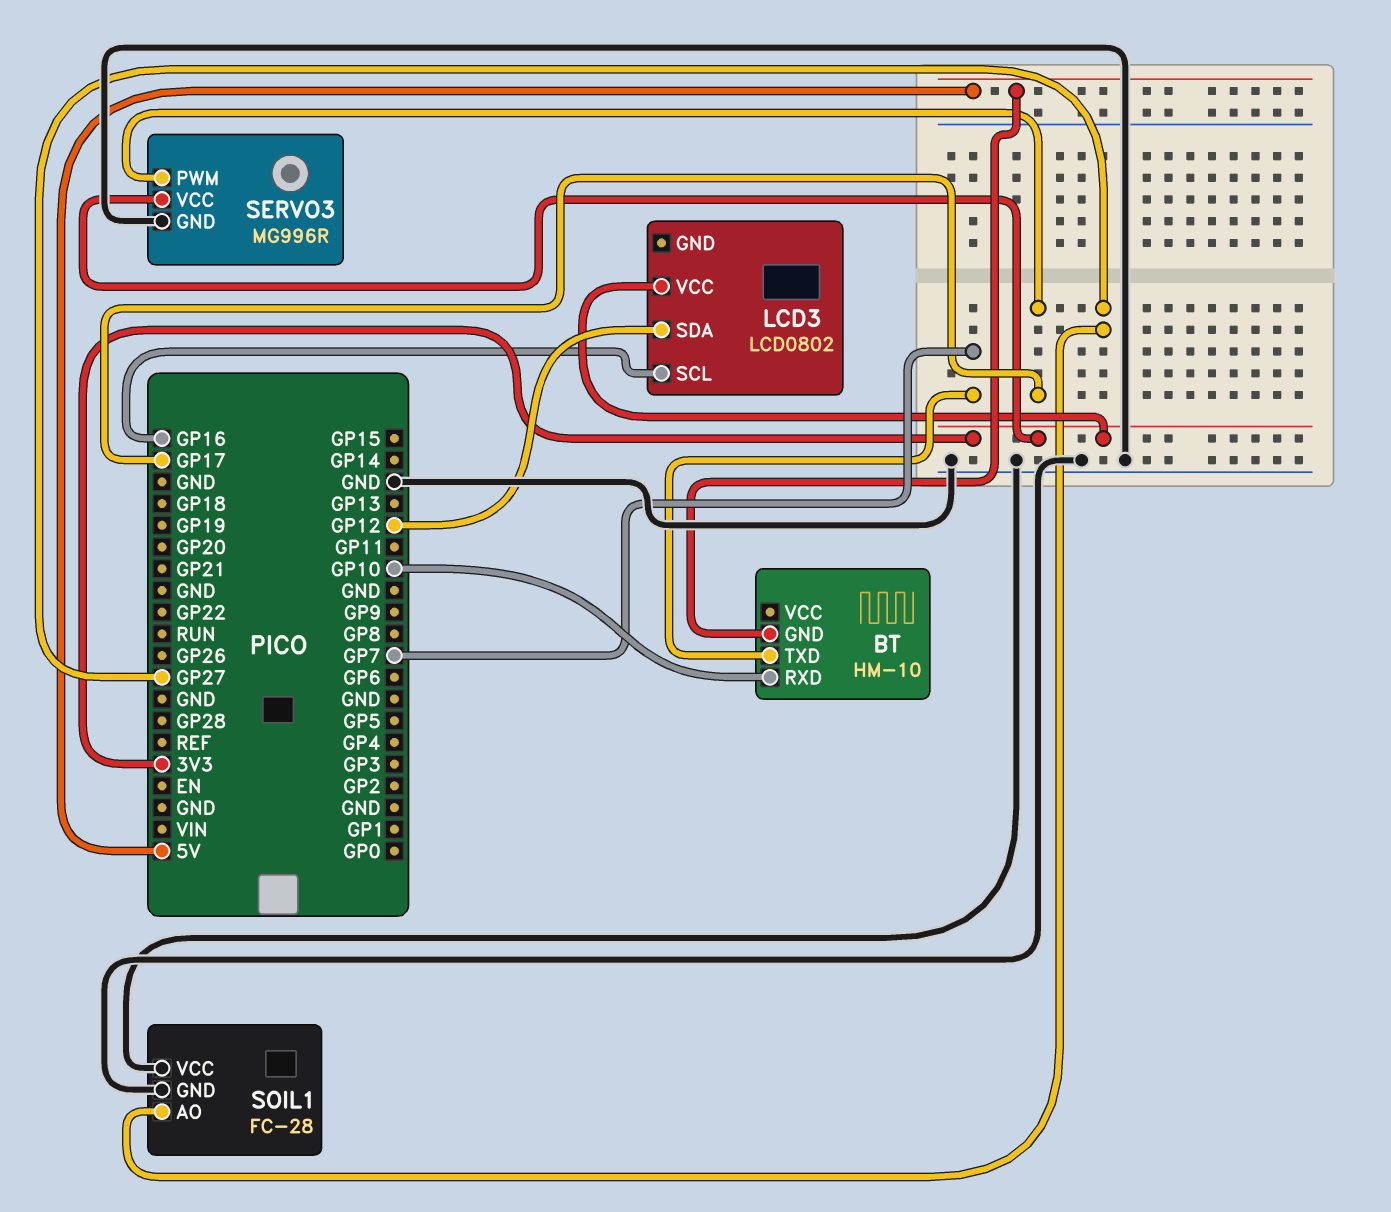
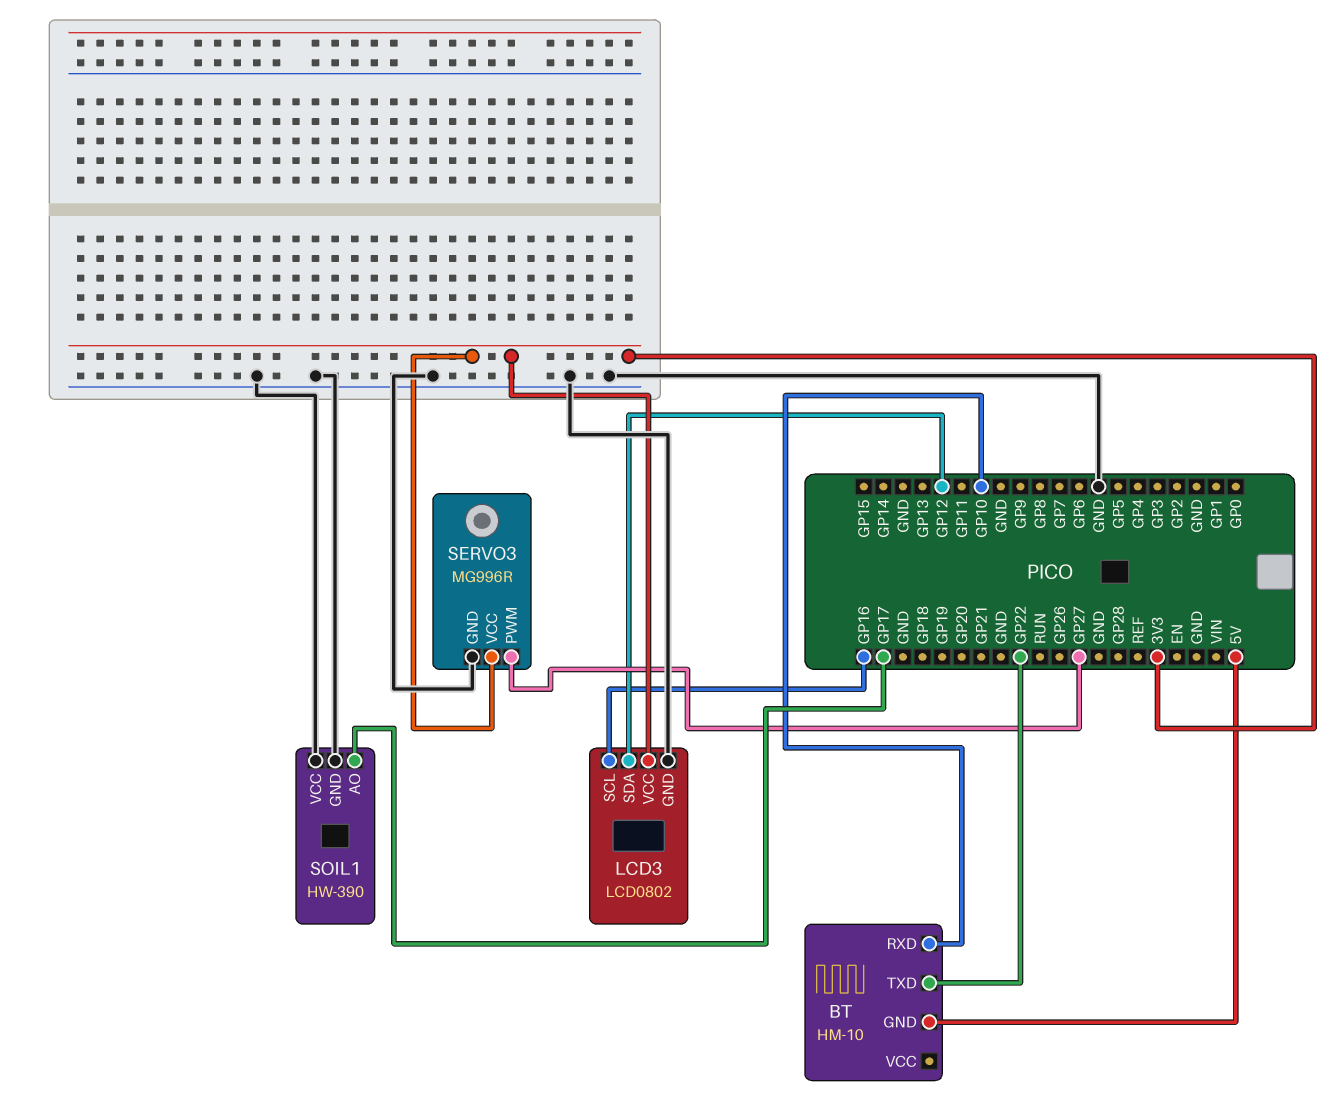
BT pin TXD: GP7 -> GP22
LCD3 pin GND: none -> GND
SERVO3 pin PWM: GP17 -> GP27
SOIL1: FC-28 -> HW-390
SOIL1 pin AO: GP27 -> GP17

